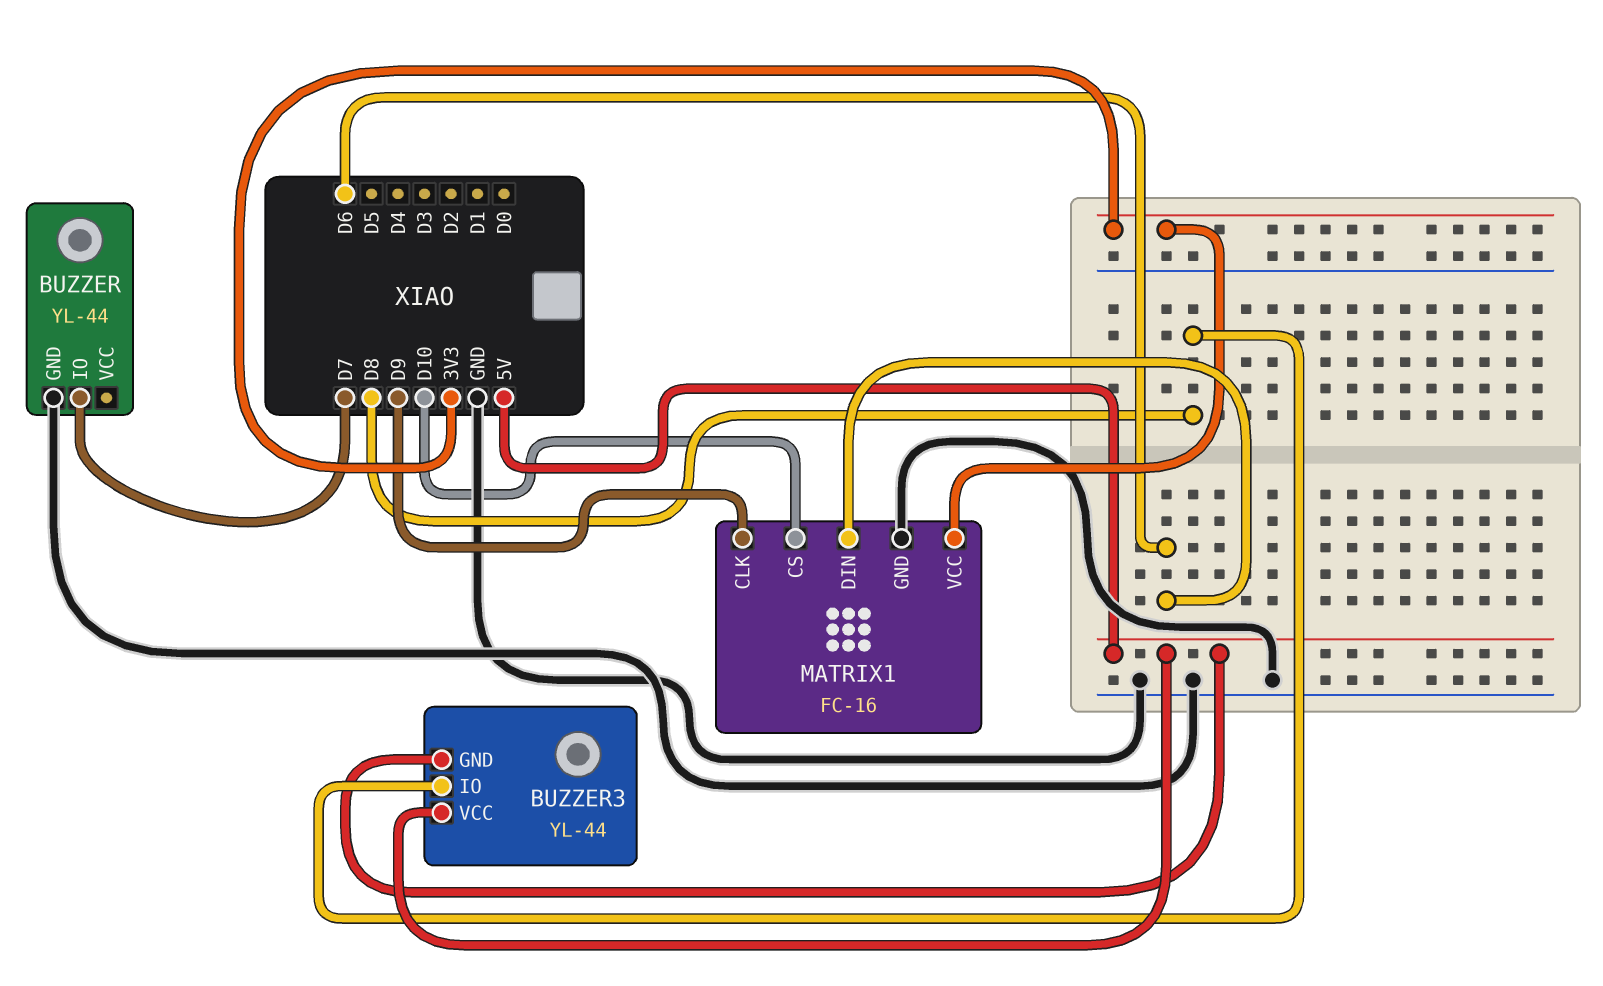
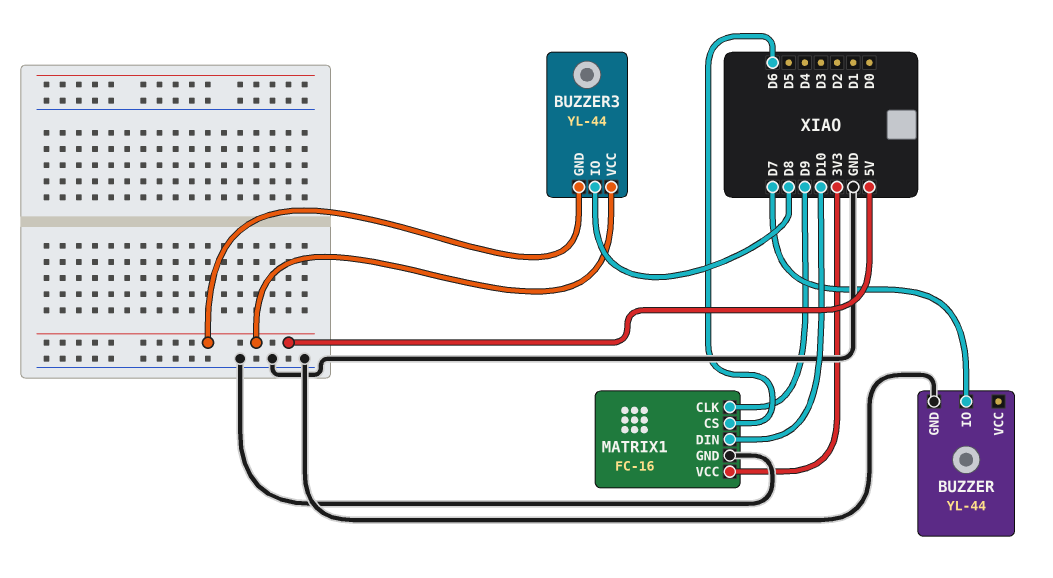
MATRIX1 pin CS: D10 -> D6
MATRIX1 pin DIN: D6 -> D10

